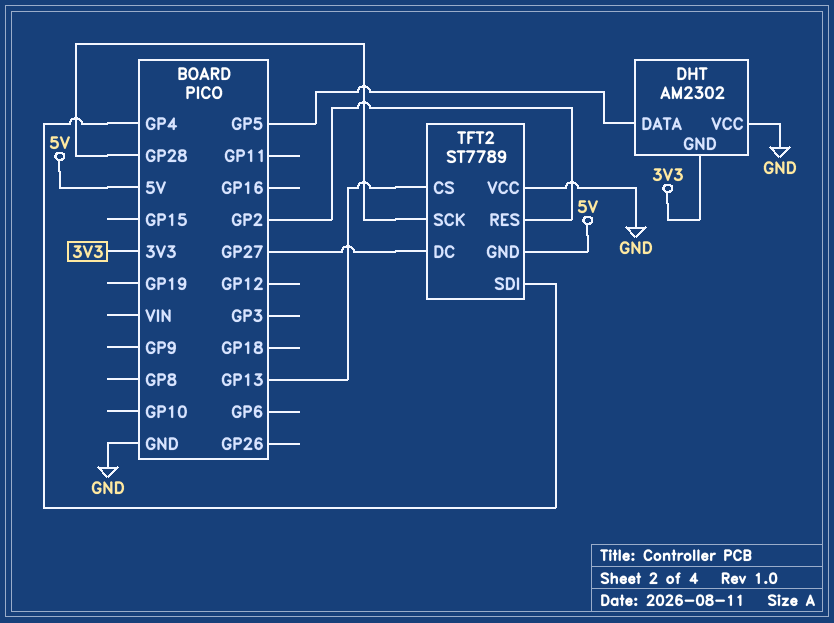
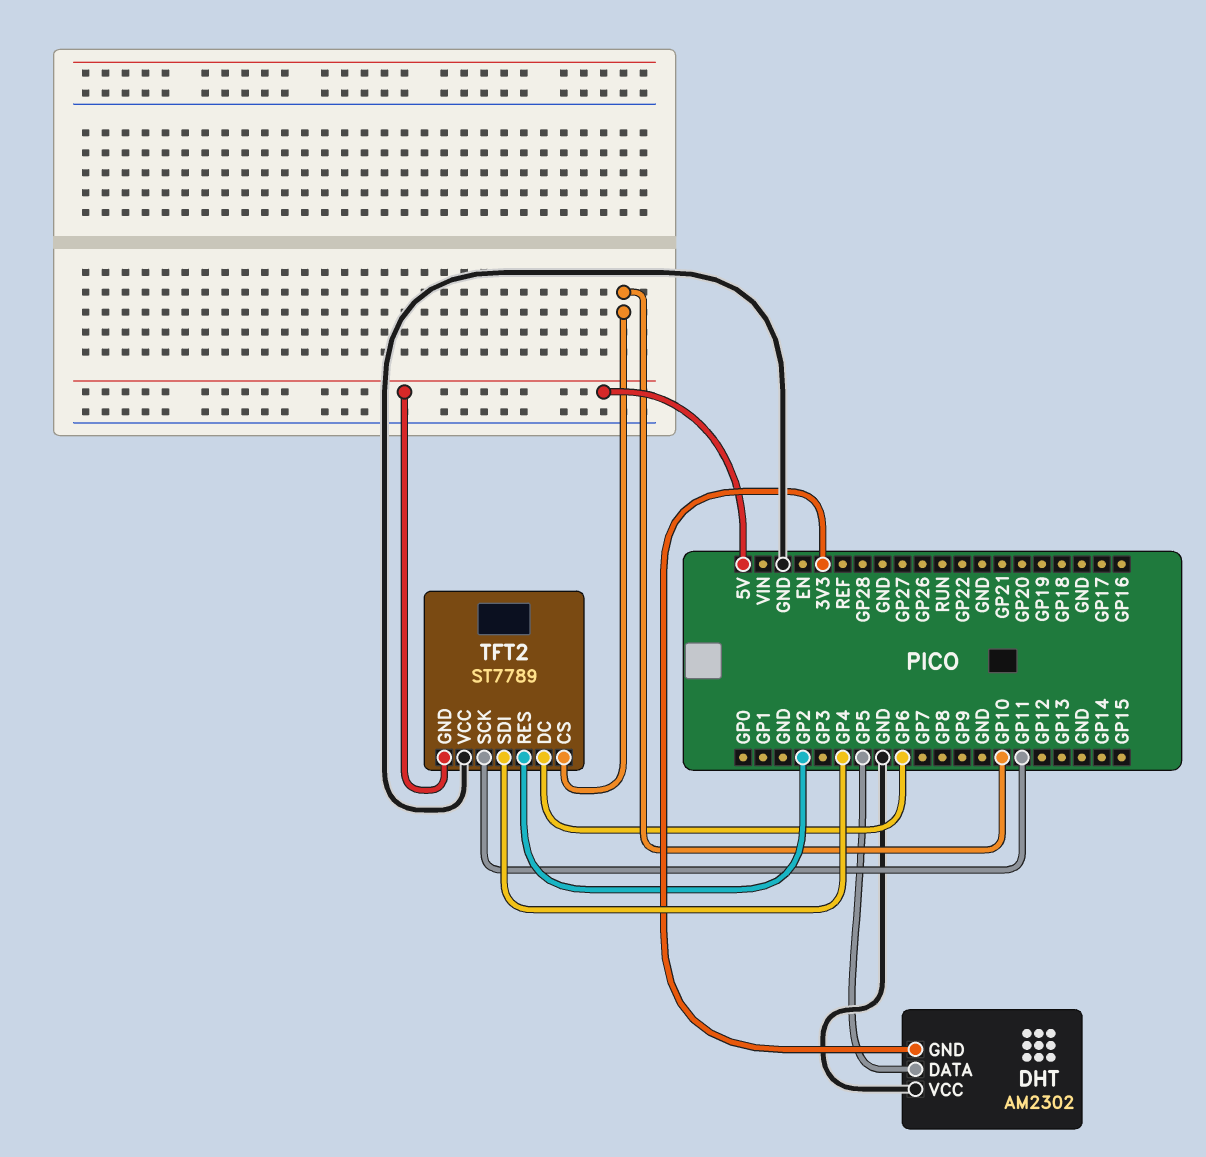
TFT2 pin CS: GP13 -> GP10
TFT2 pin DC: GP27 -> GP6
TFT2 pin SCK: GP28 -> GP11

